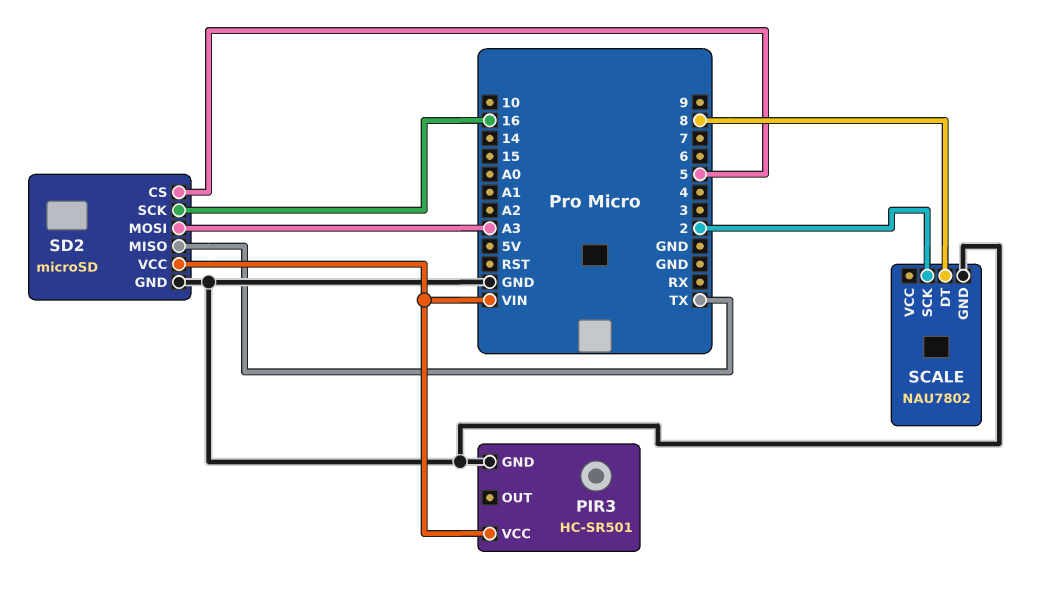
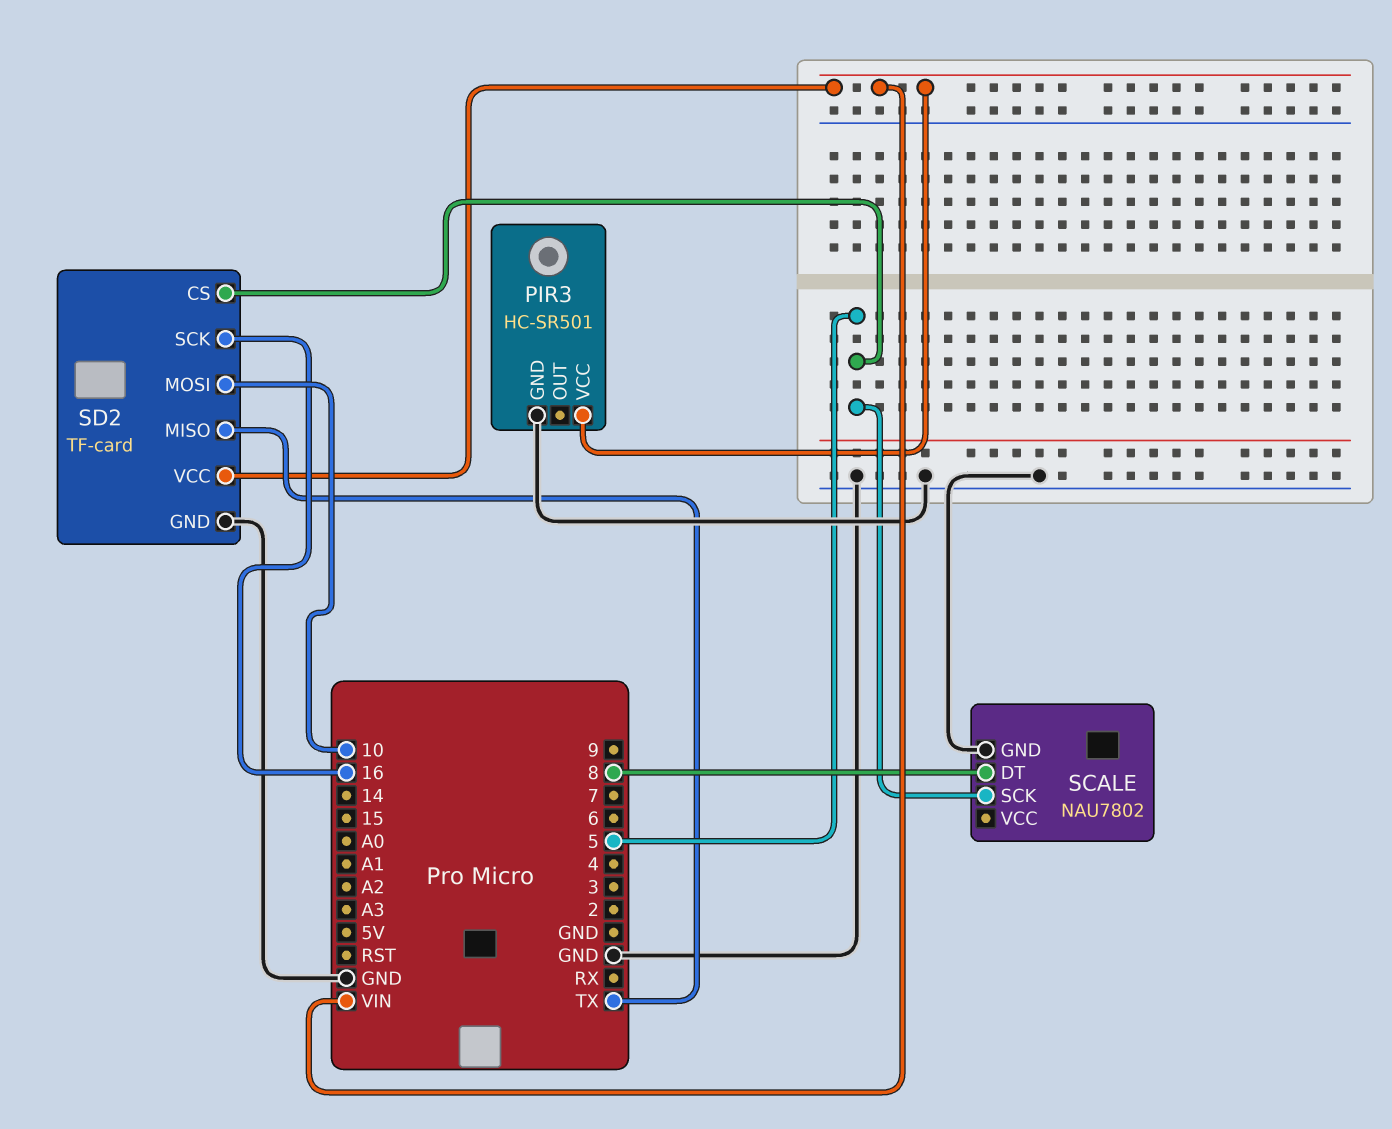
SCALE pin SCK: 2 -> 5
SD2: microSD -> TF-card
SD2 pin MOSI: A3 -> 10

